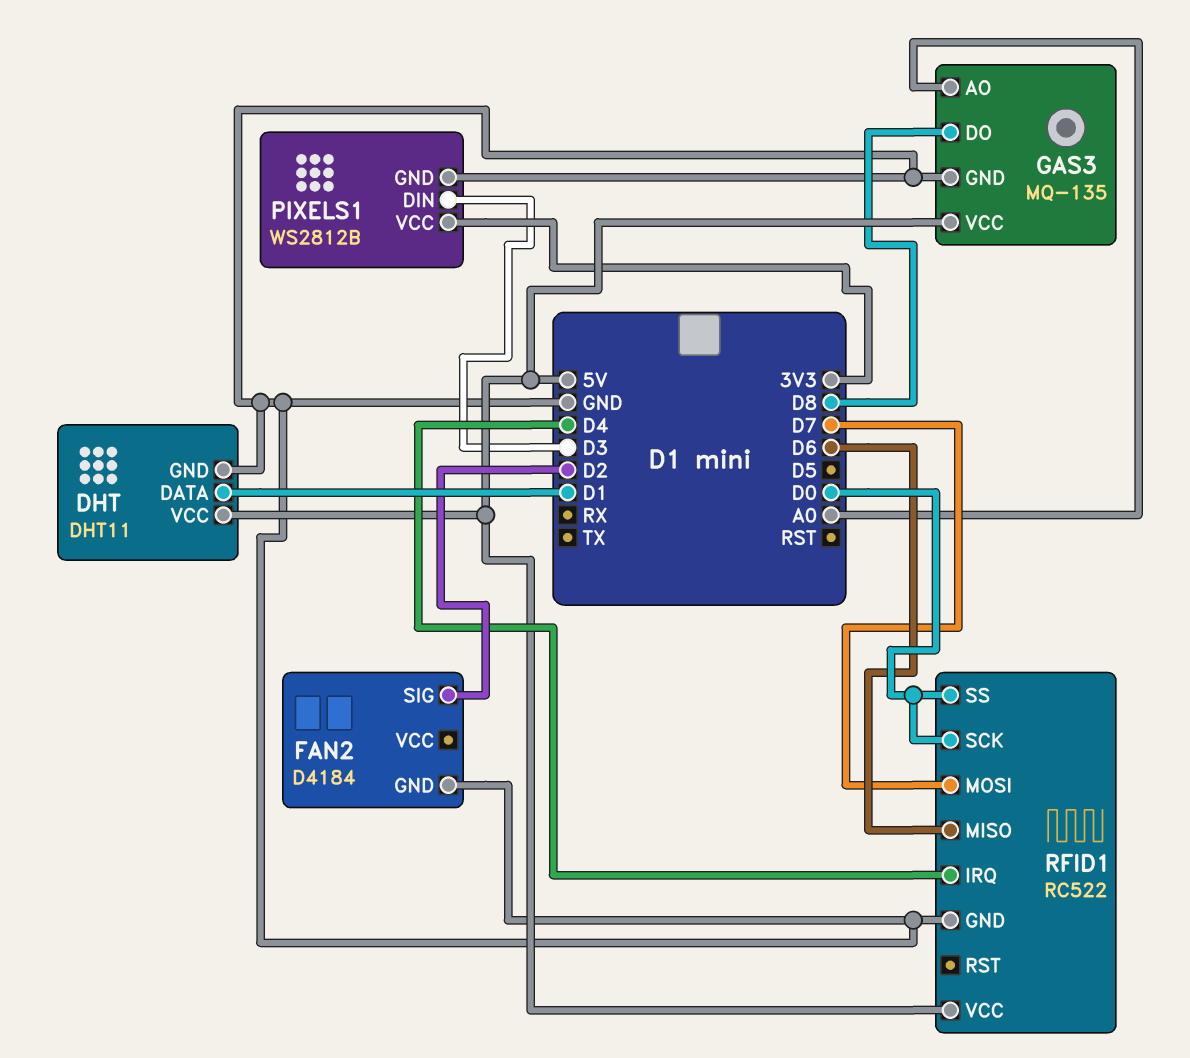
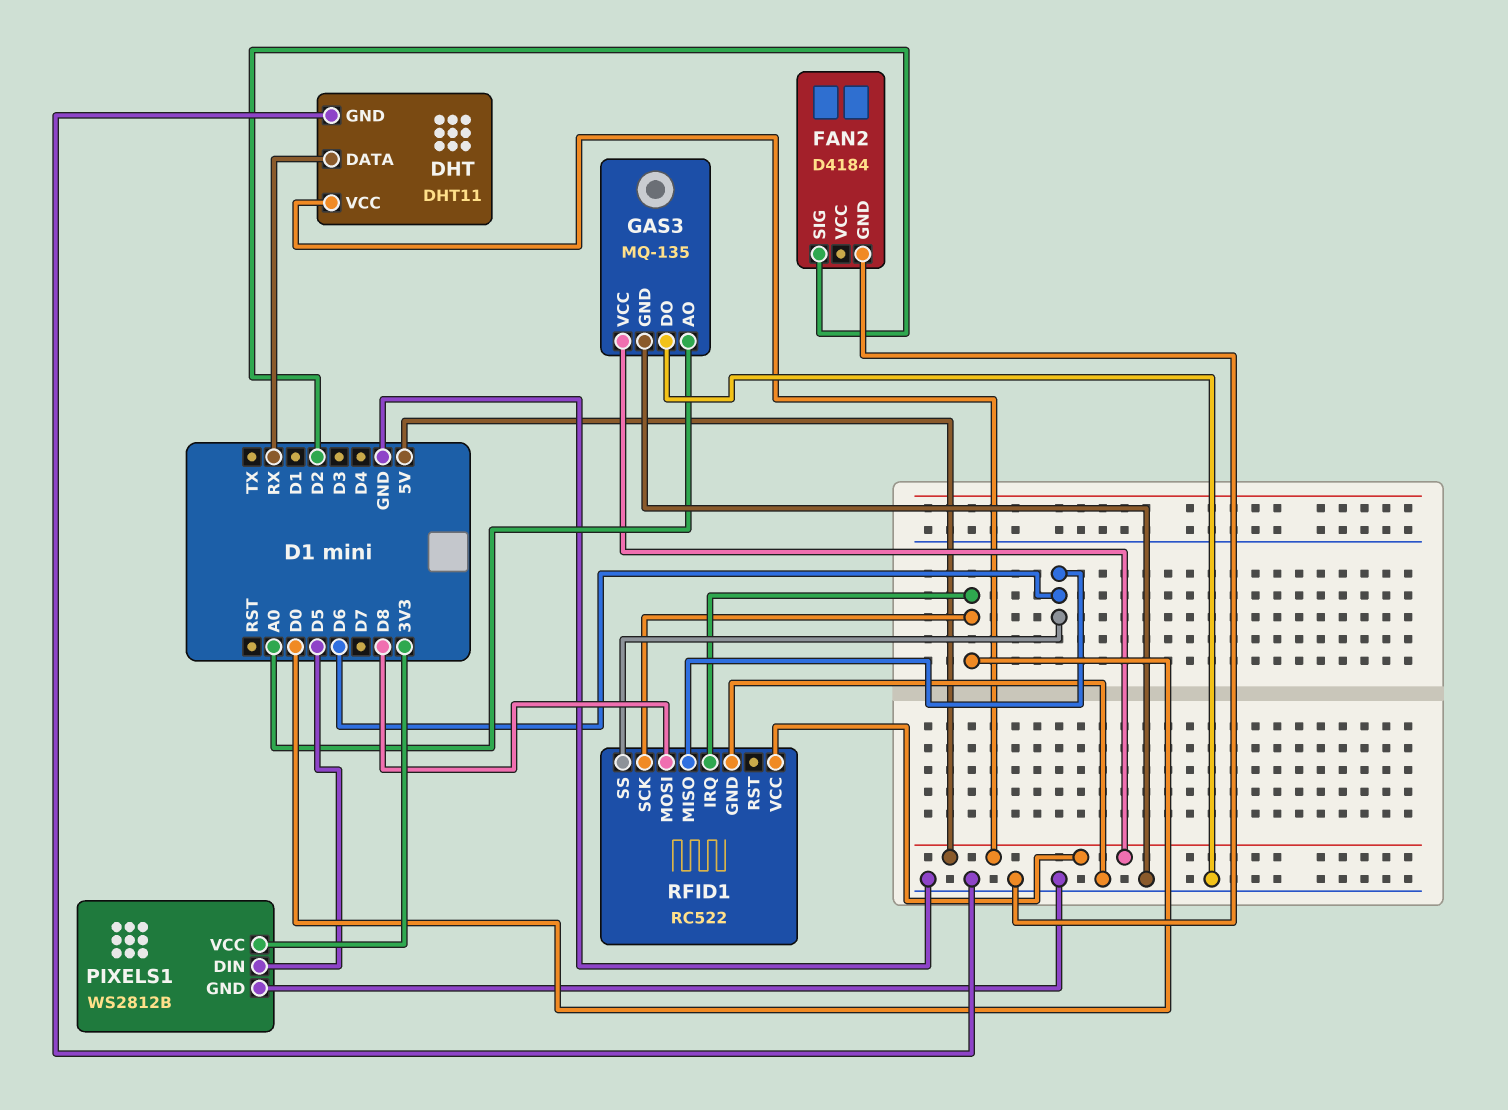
DHT pin DATA: D1 -> RX
GAS3 pin DO: D8 -> GND
PIXELS1 pin DIN: D3 -> D5
RFID1 pin IRQ: D4 -> D0
RFID1 pin MOSI: D7 -> D8
RFID1 pin SS: D0 -> D6

